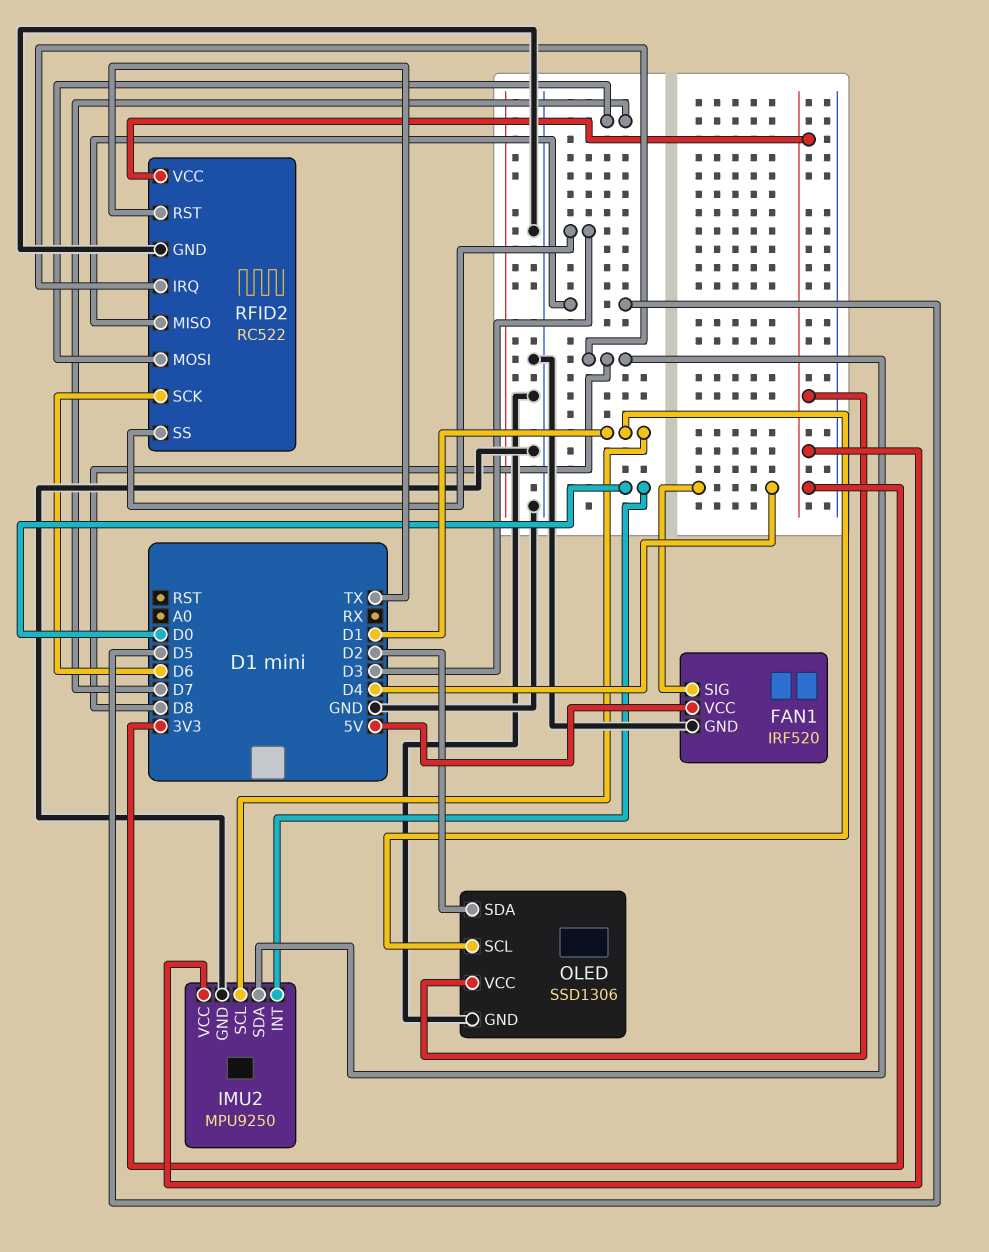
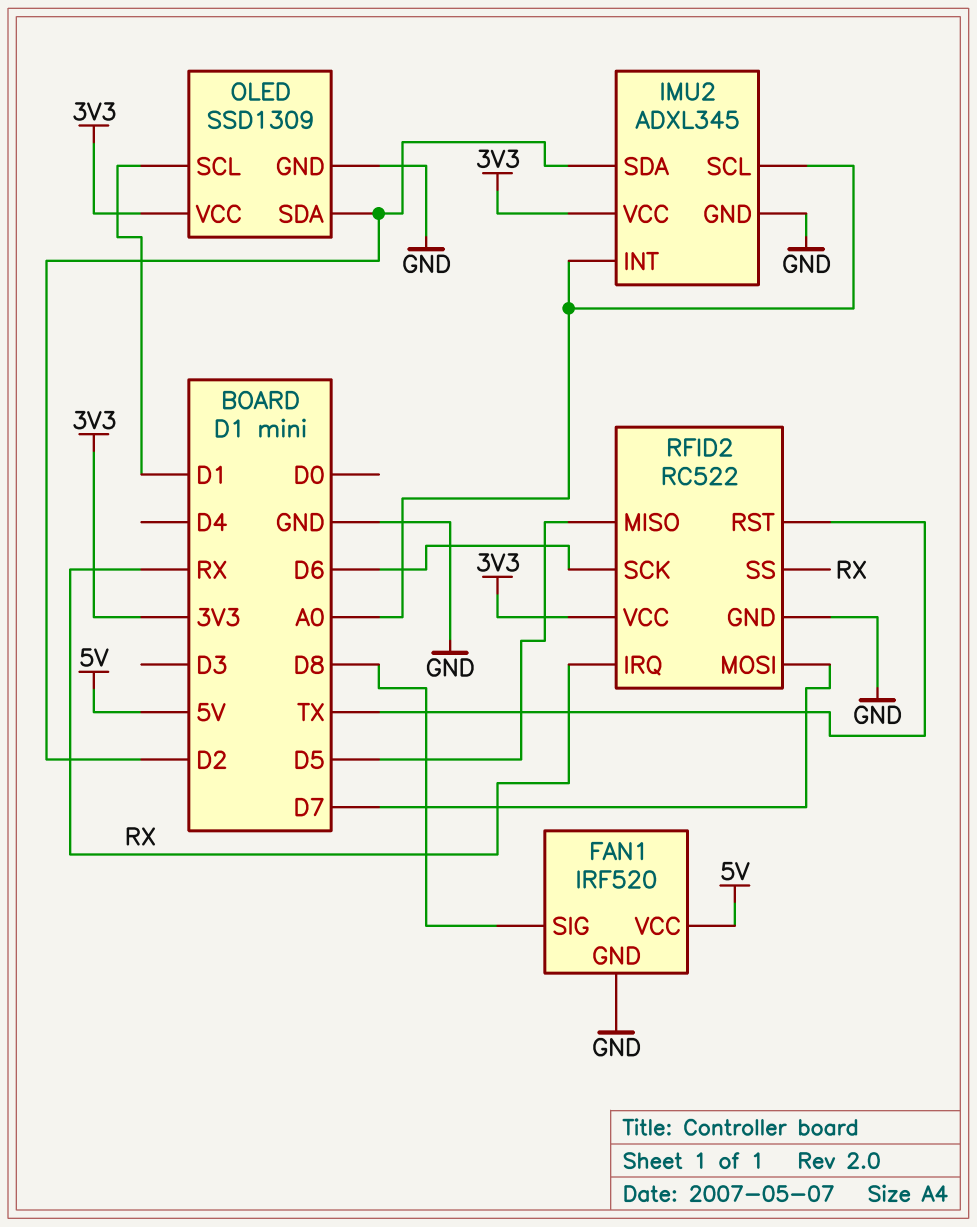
FAN1 pin SIG: D4 -> D8
IMU2: MPU9250 -> ADXL345
IMU2 pin INT: D0 -> A0
IMU2 pin SCL: D1 -> A0
IMU2 pin SDA: D8 -> D2
OLED: SSD1306 -> SSD1309
RFID2 pin IRQ: D8 -> RX
RFID2 pin SS: D3 -> RX

